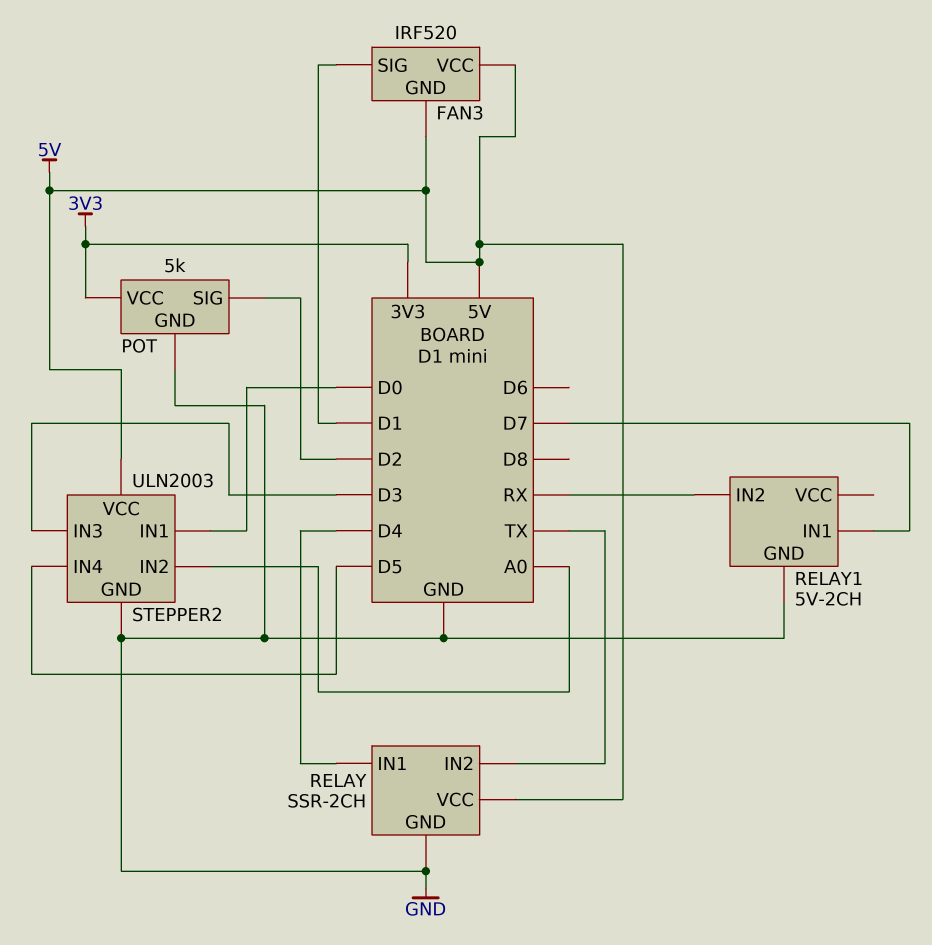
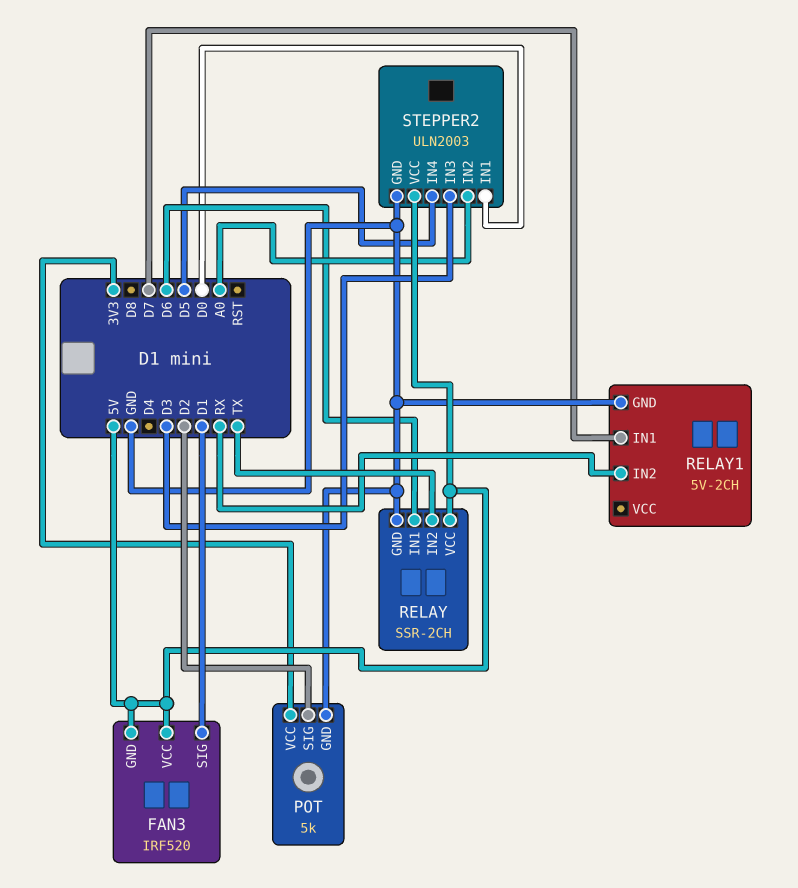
RELAY pin IN1: D4 -> D6

